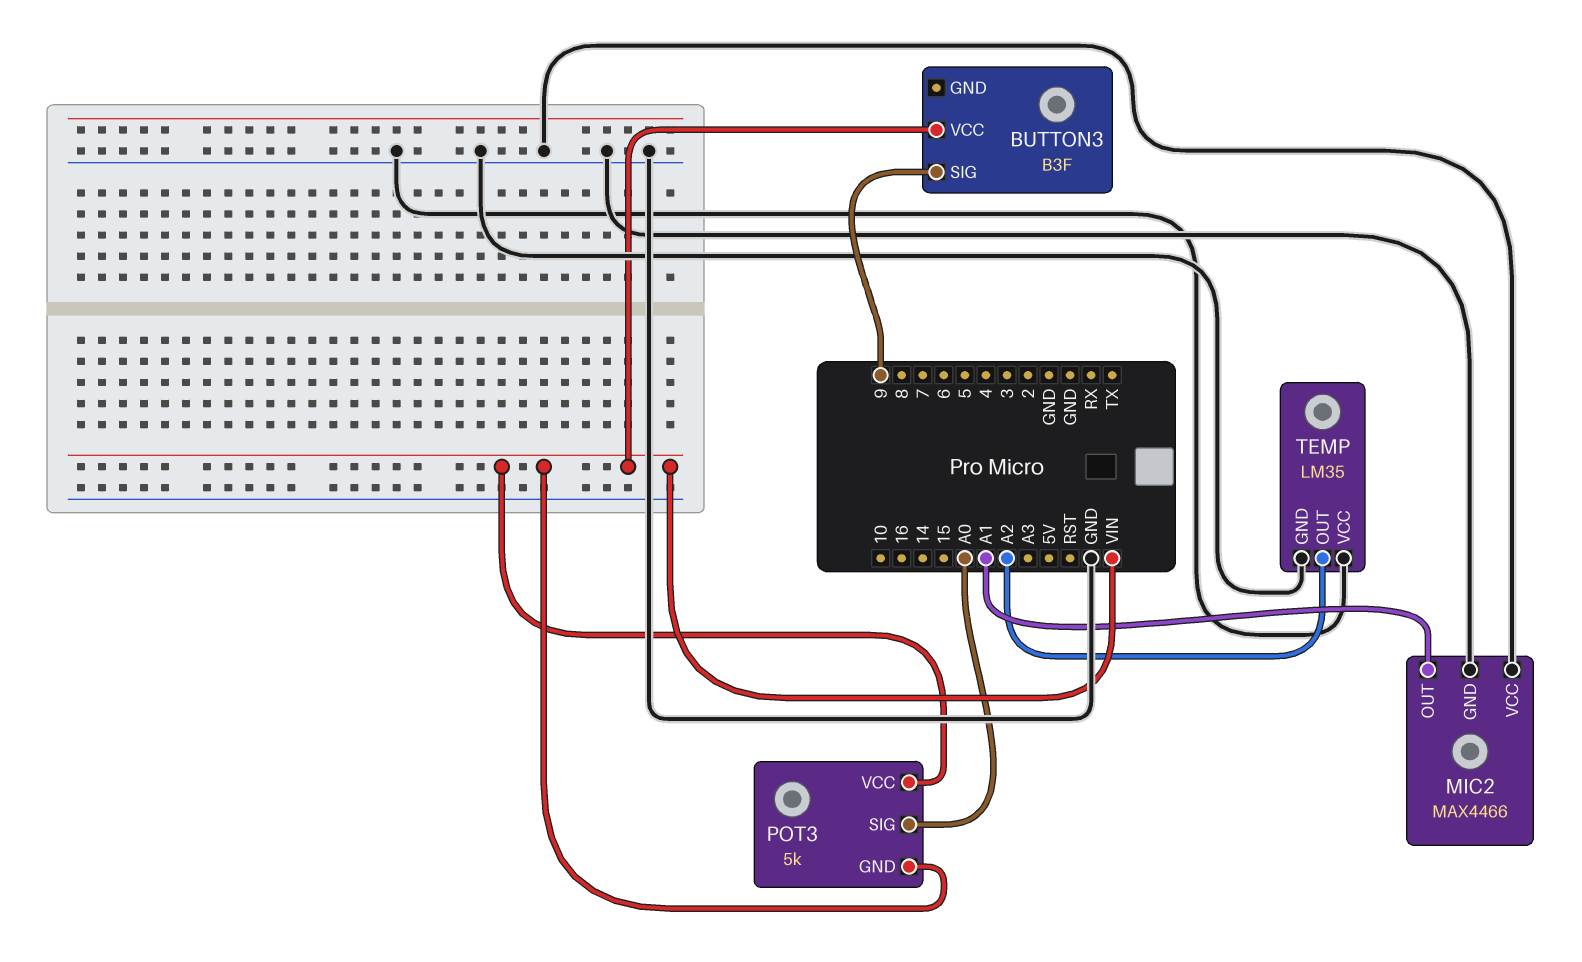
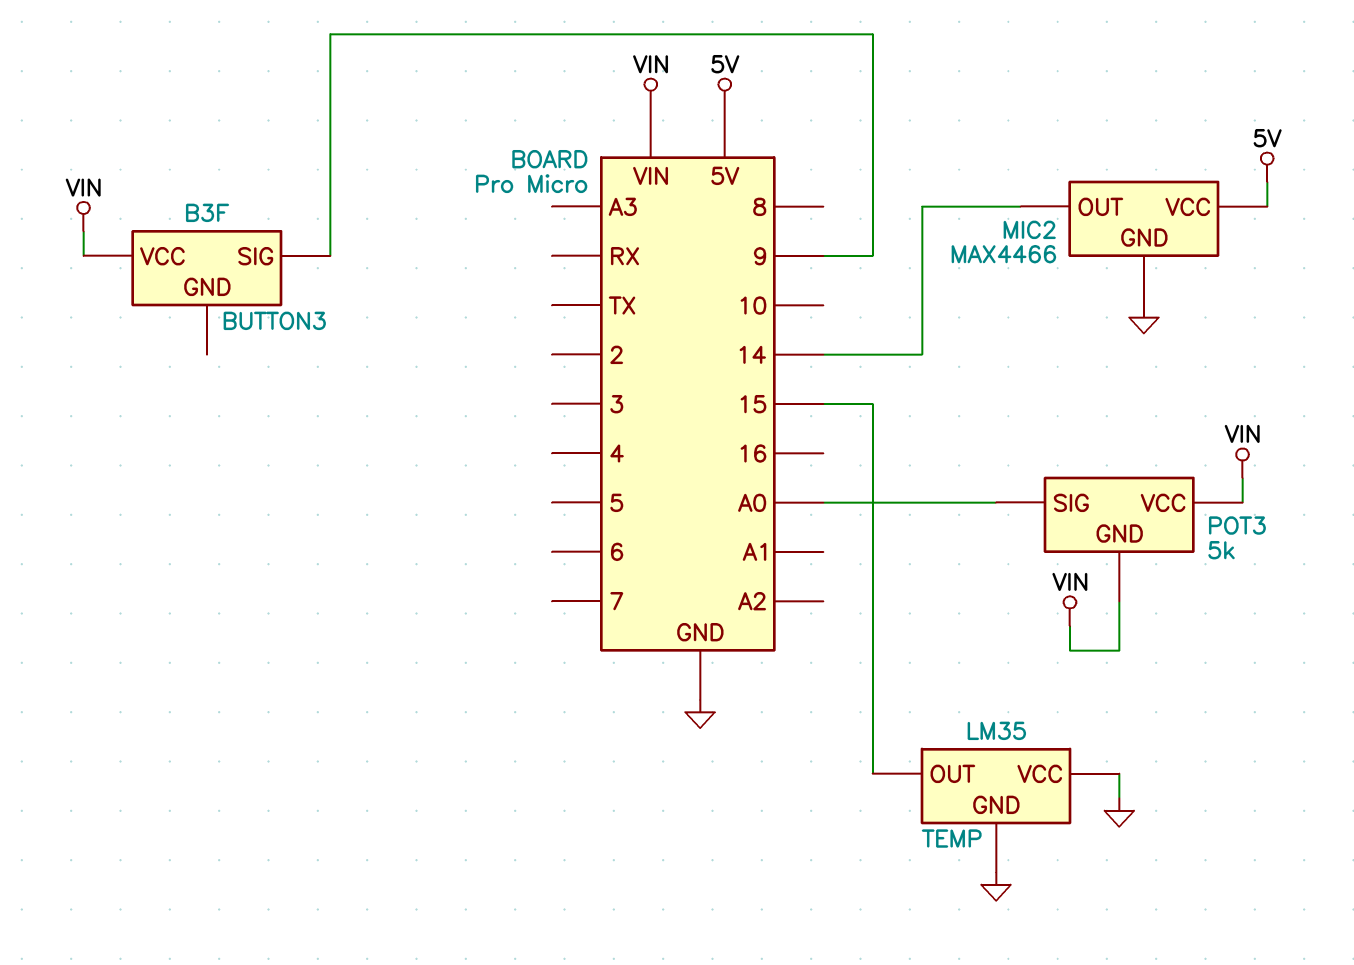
MIC2 pin OUT: A1 -> 14
MIC2 pin VCC: GND -> 5V
TEMP pin OUT: A2 -> 15

